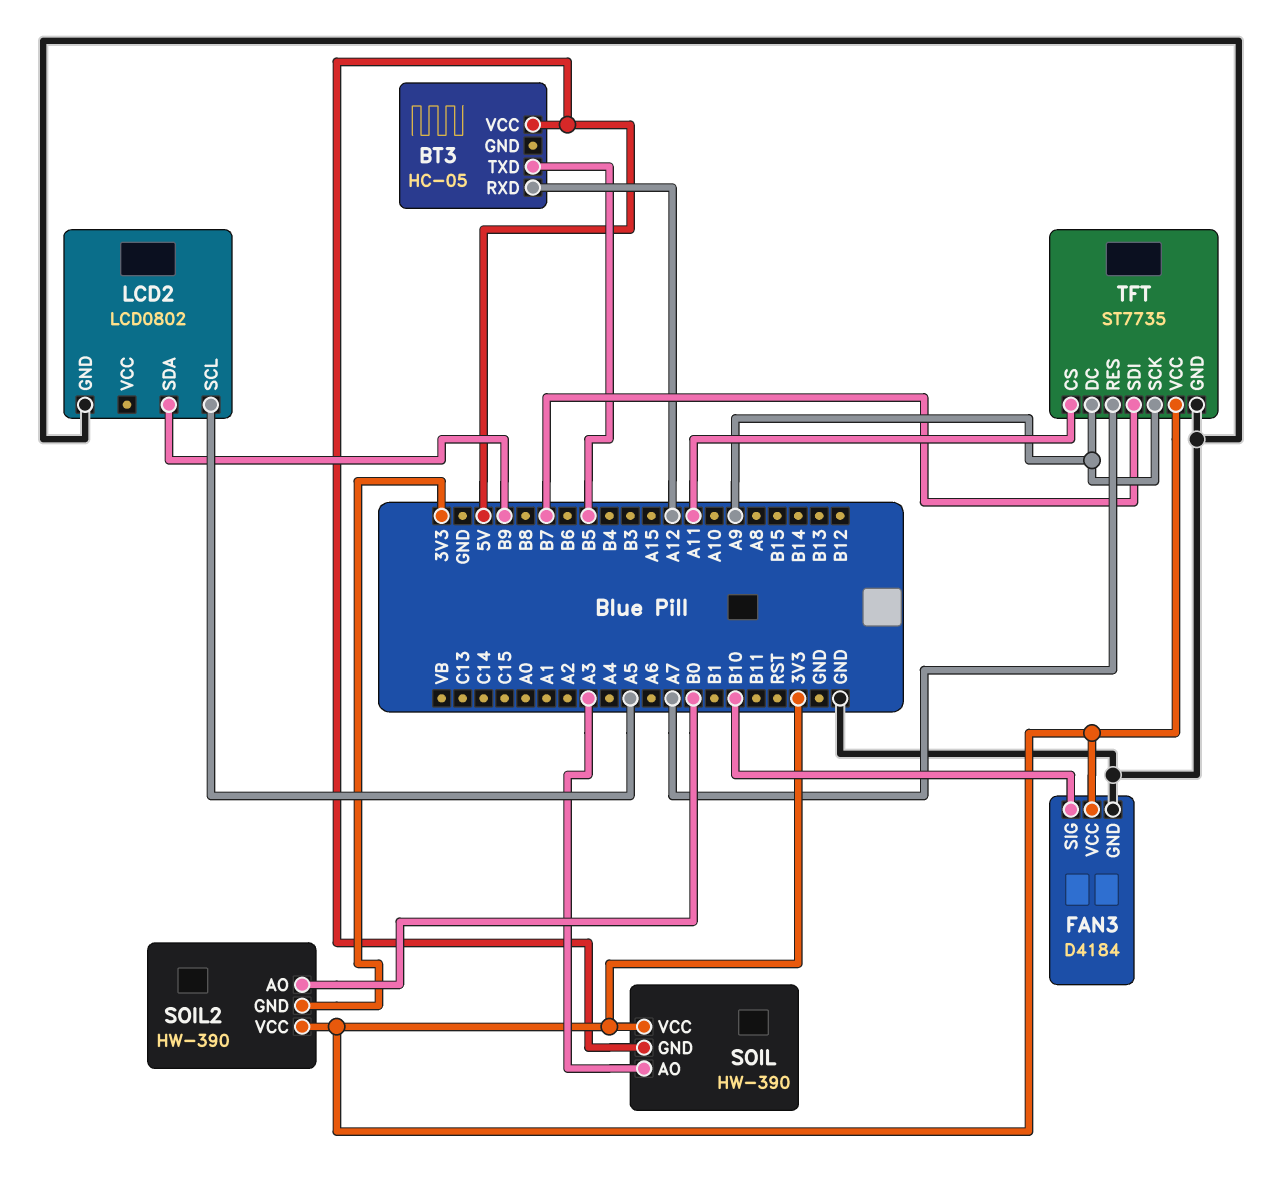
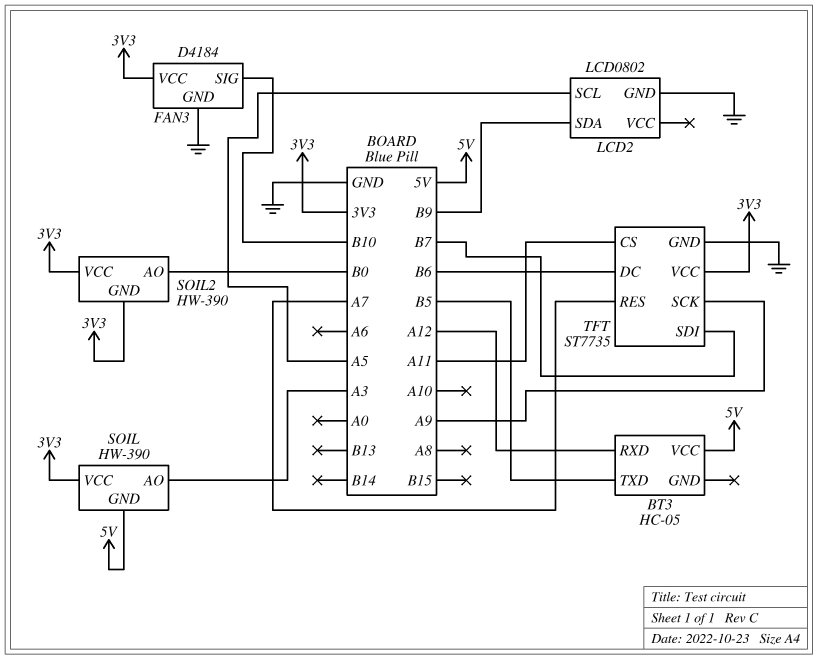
TFT pin DC: A9 -> B6

